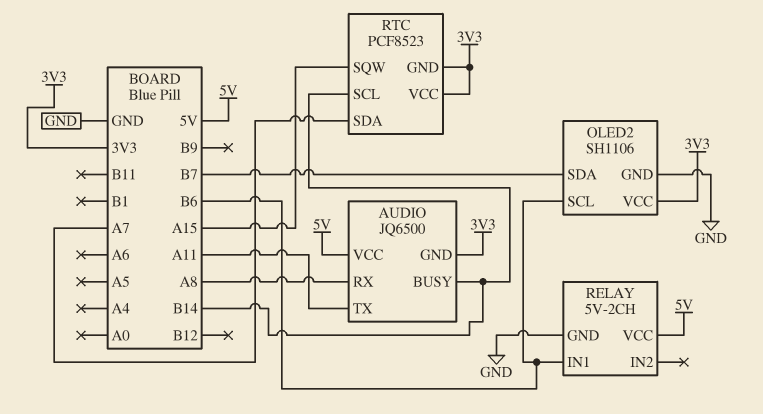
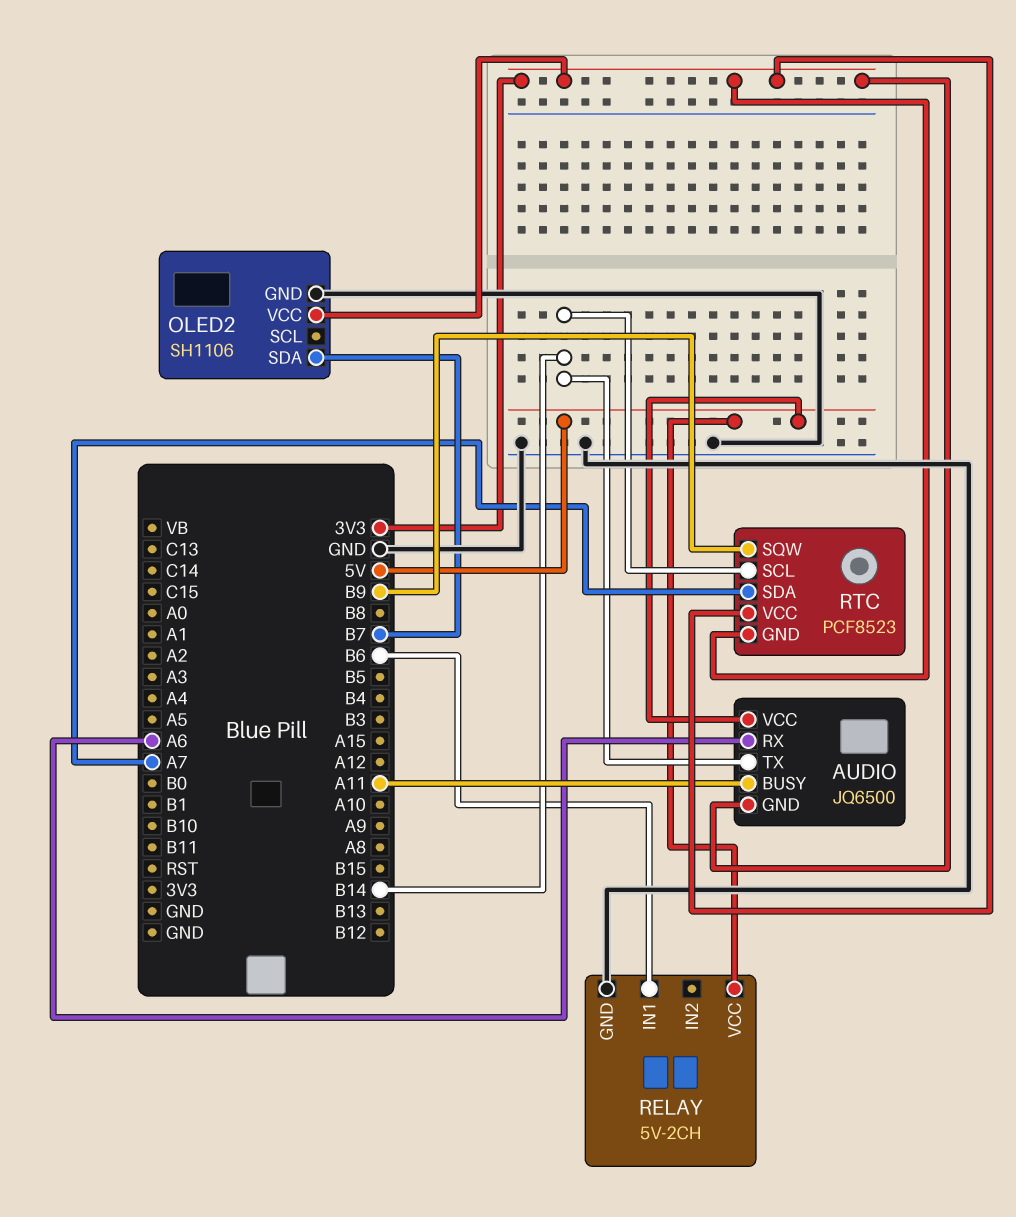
AUDIO pin BUSY: B14 -> A11
AUDIO pin RX: A8 -> A6
AUDIO pin TX: A11 -> B14
OLED2 pin SCL: B6 -> none
RTC pin SQW: A15 -> B9

